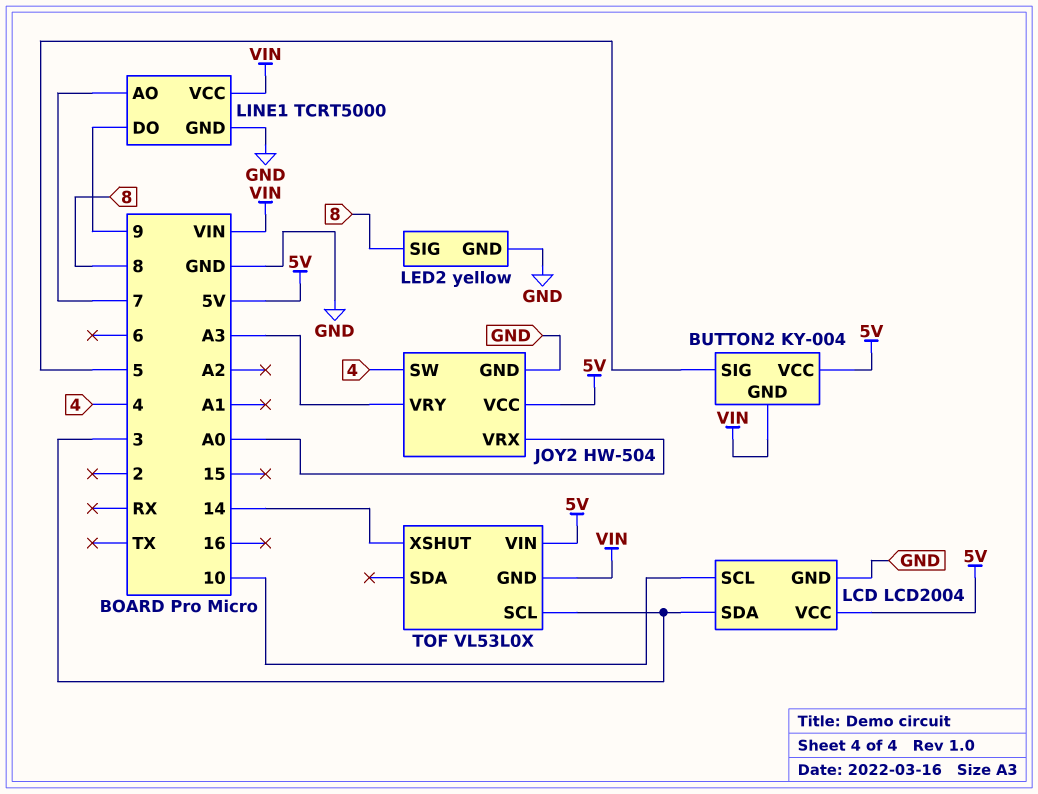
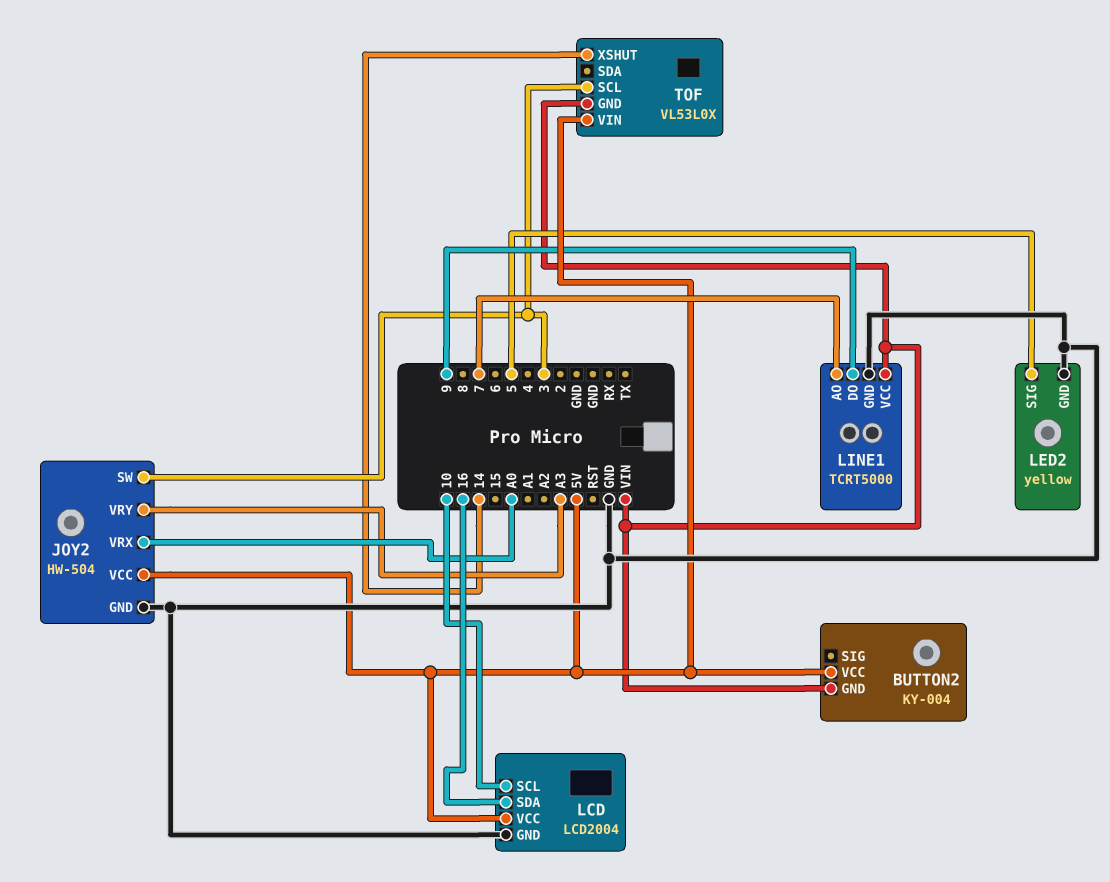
BUTTON2 pin SIG: 5 -> none
JOY2 pin SW: 4 -> 3
LCD pin SDA: 3 -> 16
LED2 pin SIG: 8 -> 5

